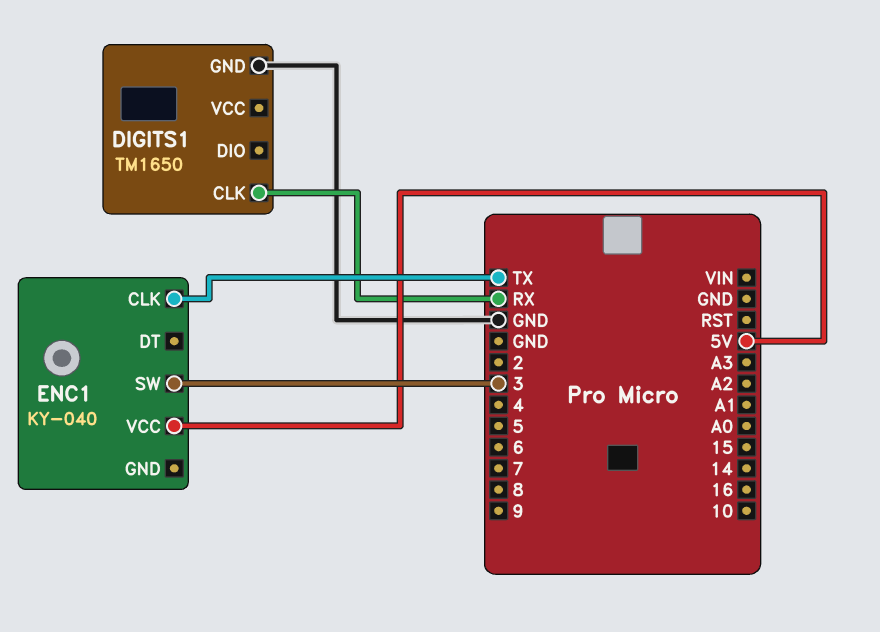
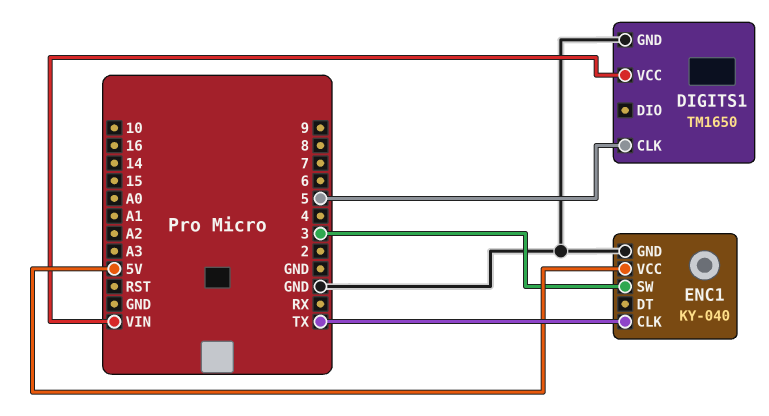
DIGITS1 pin CLK: RX -> 5
DIGITS1 pin VCC: none -> VIN
ENC1 pin GND: none -> GND

